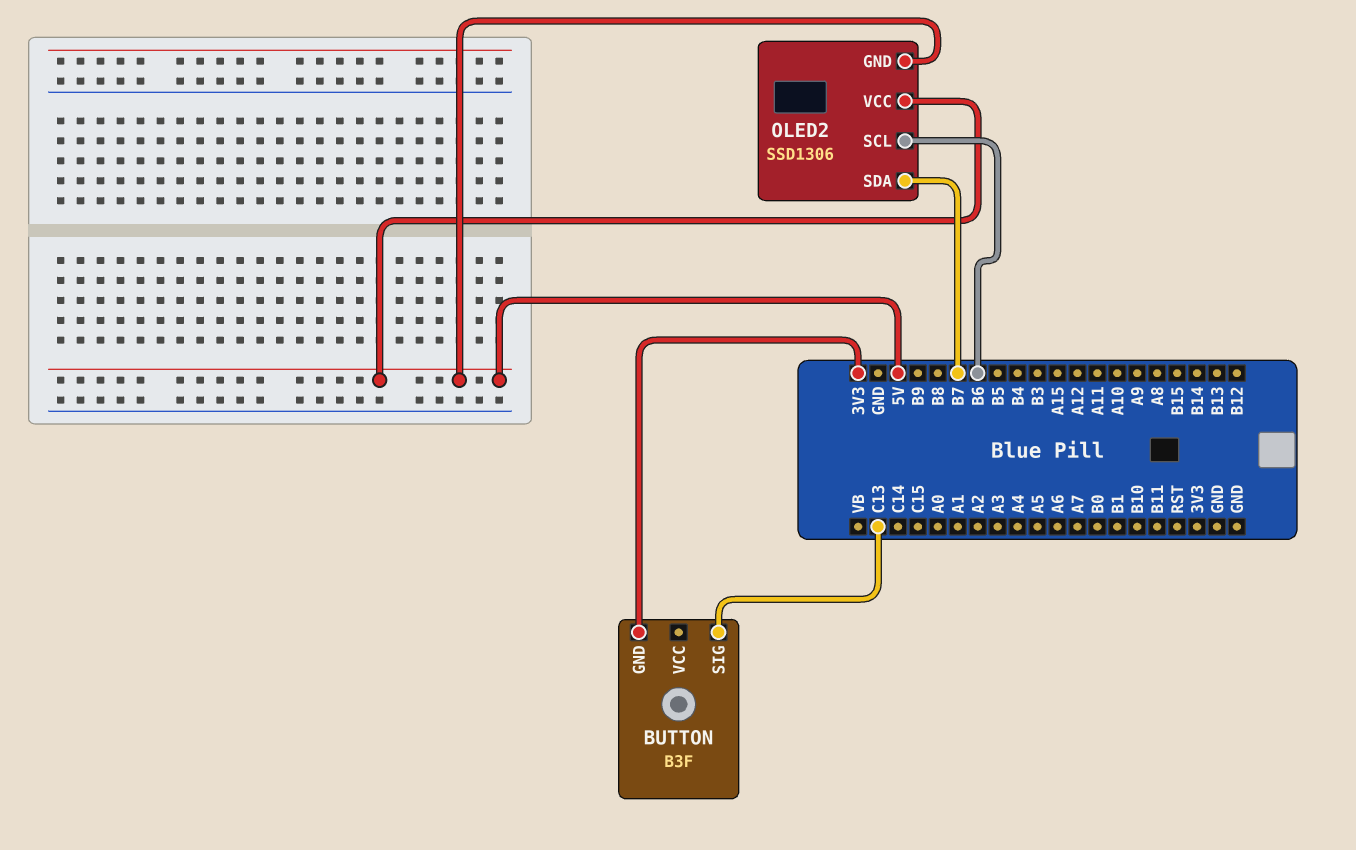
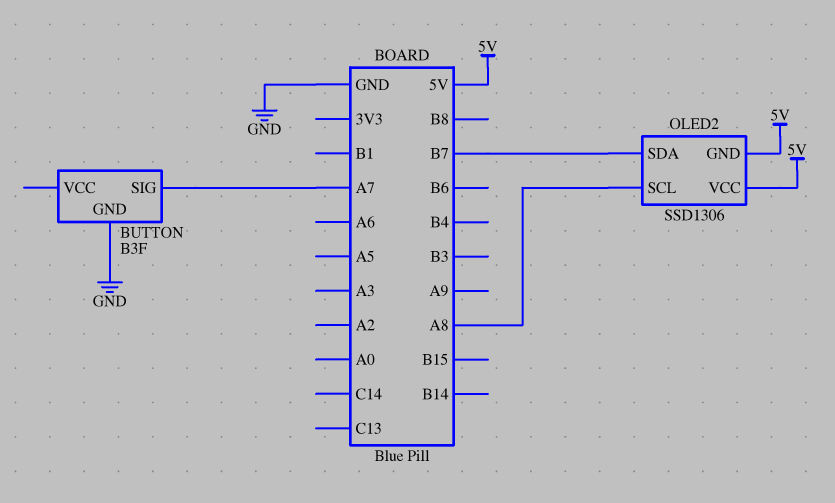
BUTTON pin GND: 3V3 -> GND
BUTTON pin SIG: C13 -> A7
OLED2 pin SCL: B6 -> A8

